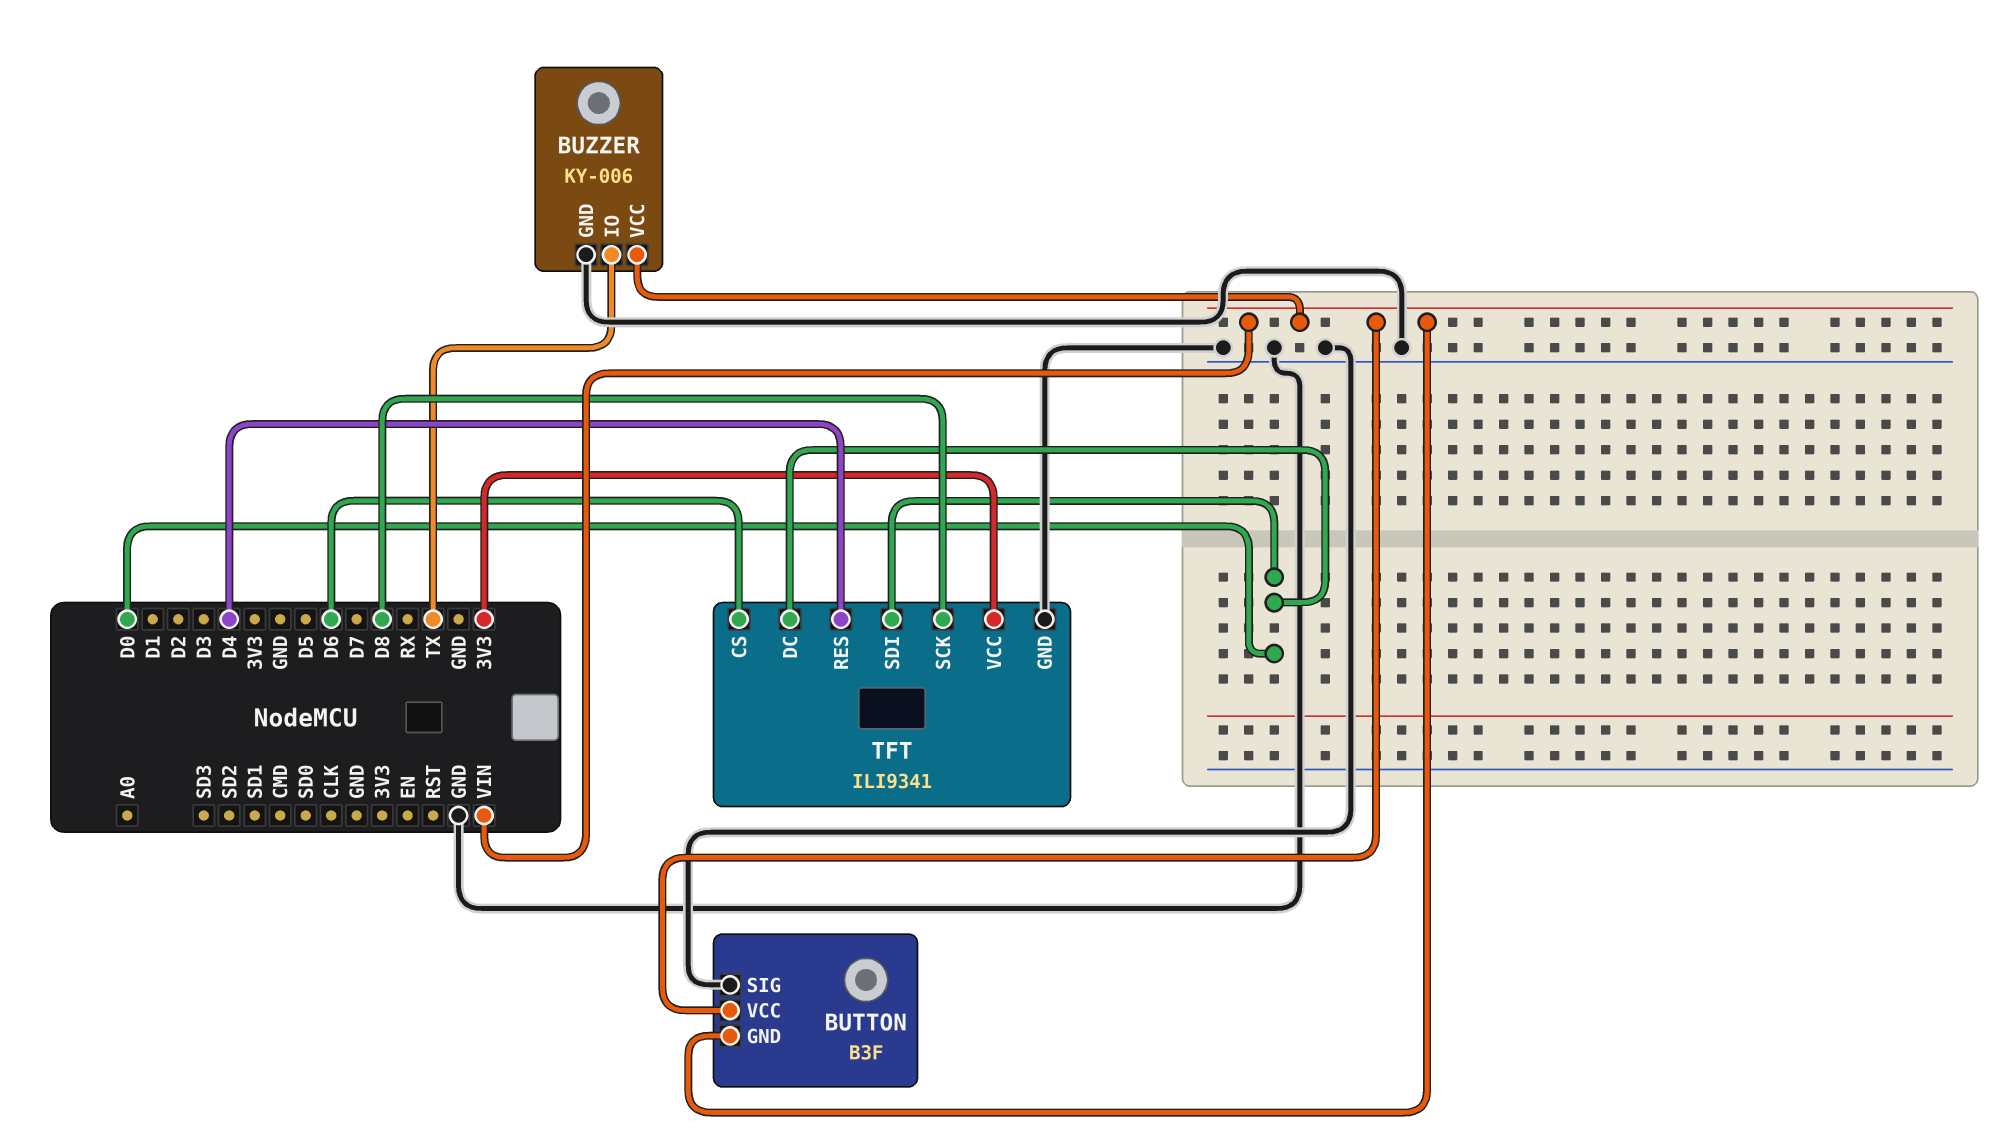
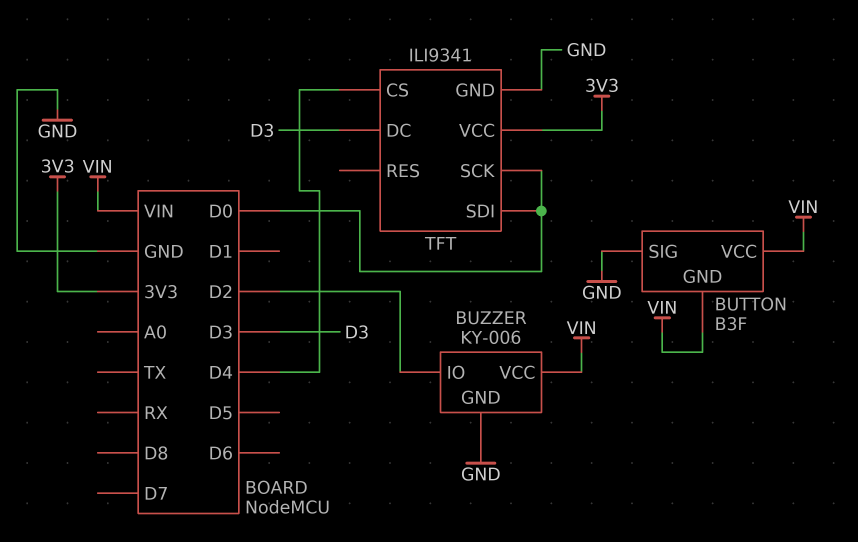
BUZZER pin IO: TX -> D2
TFT pin CS: D6 -> D4
TFT pin DC: D0 -> D3
TFT pin RES: D4 -> none
TFT pin SCK: D8 -> D0

